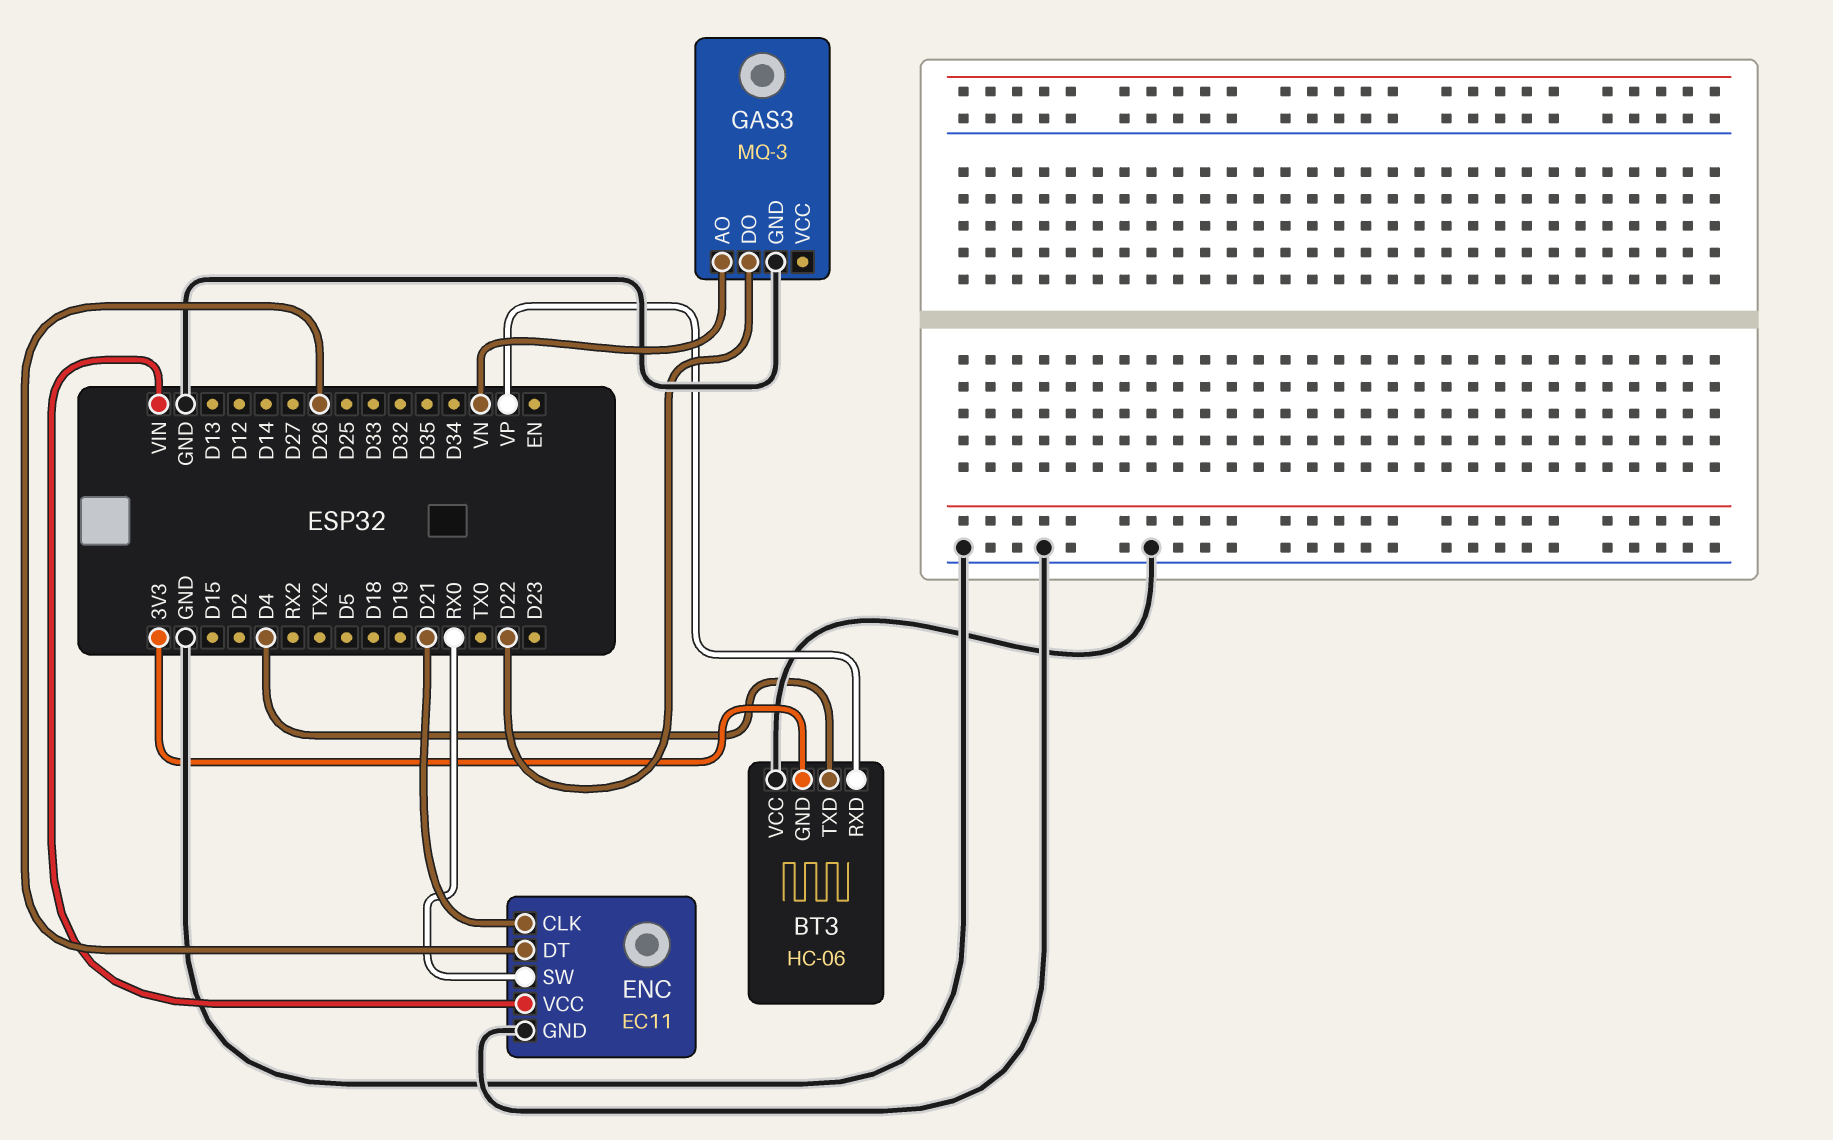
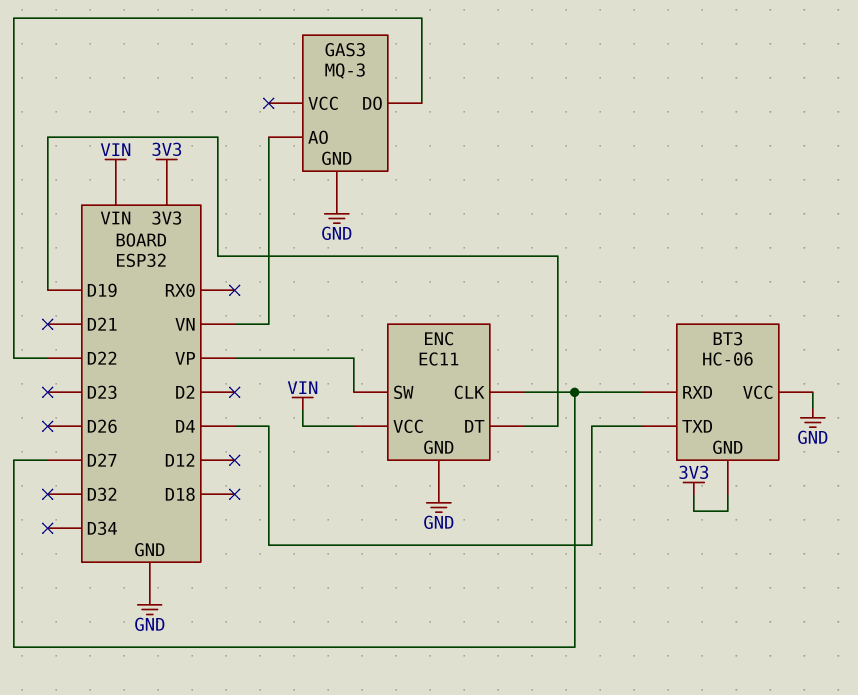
BT3 pin RXD: VP -> D27
ENC pin CLK: D21 -> D27
ENC pin DT: D26 -> D19
ENC pin SW: RX0 -> VP

